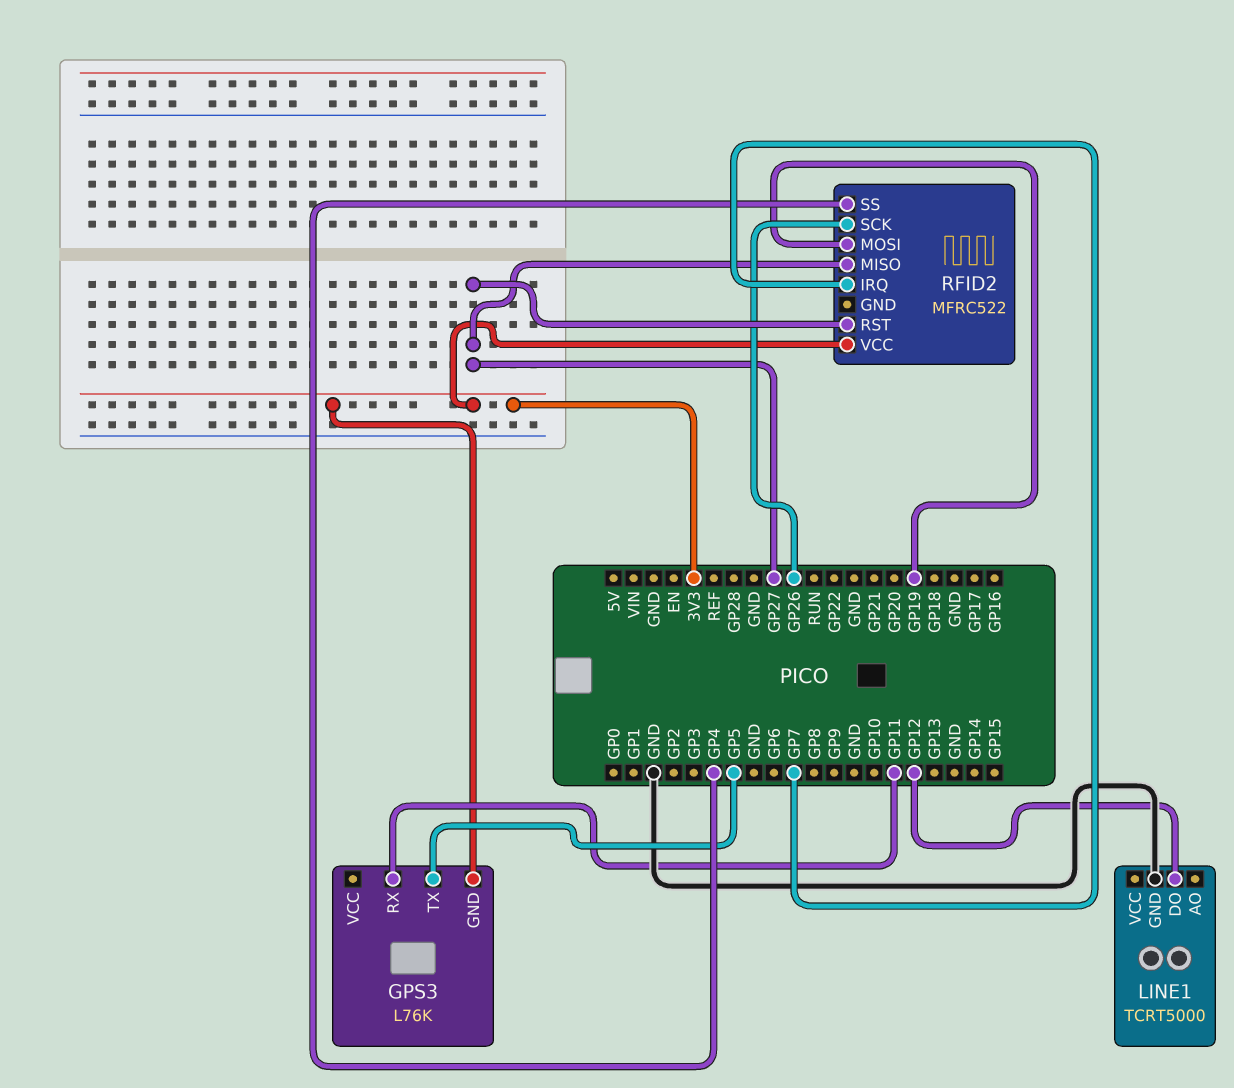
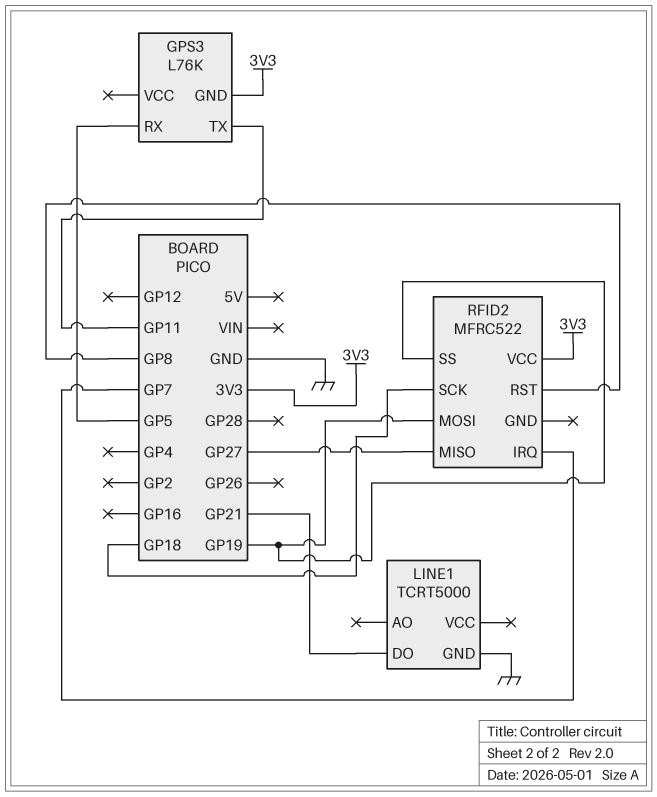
GPS3 pin RX: GP11 -> GP5
GPS3 pin TX: GP5 -> GP11
LINE1 pin DO: GP12 -> GP21
RFID2 pin RST: GP27 -> GP8
RFID2 pin SCK: GP26 -> GP18
RFID2 pin SS: GP4 -> GP19

